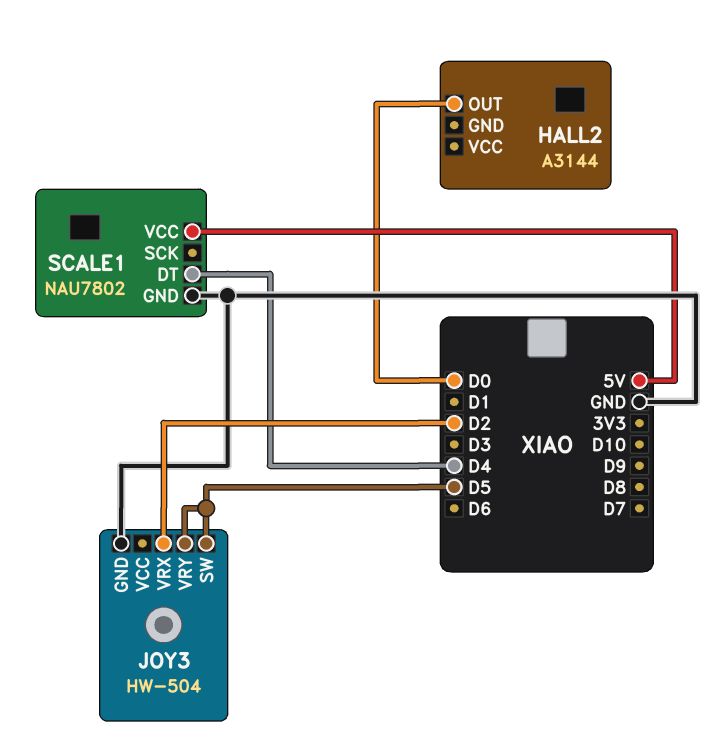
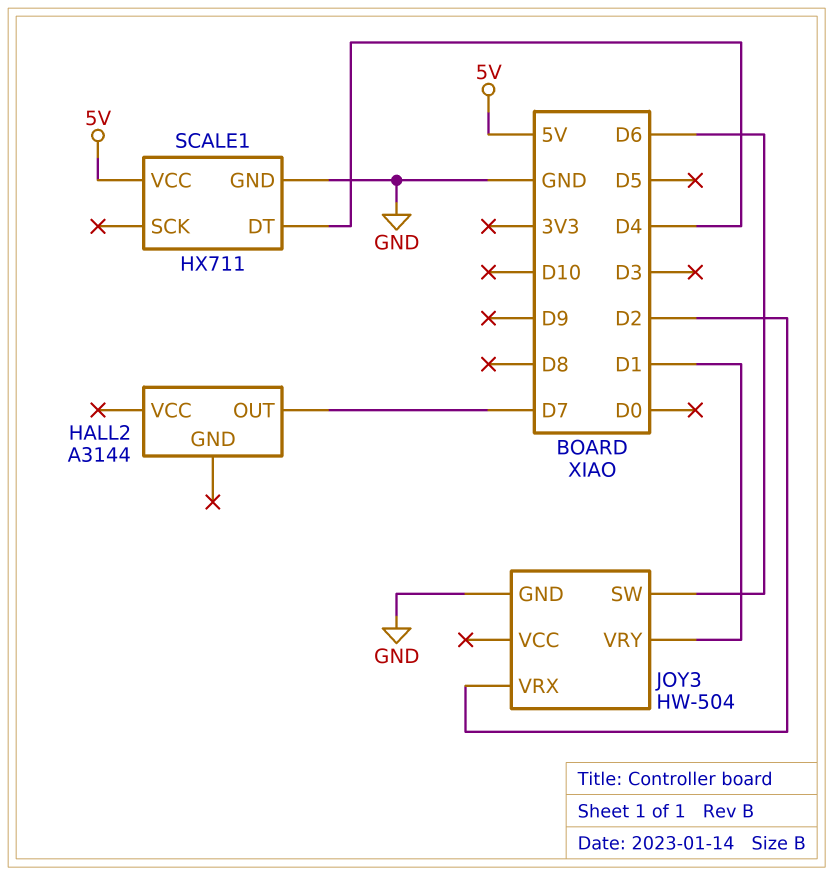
HALL2 pin OUT: D0 -> D7
JOY3 pin SW: D5 -> D6
JOY3 pin VRY: D5 -> D1
SCALE1: NAU7802 -> HX711

